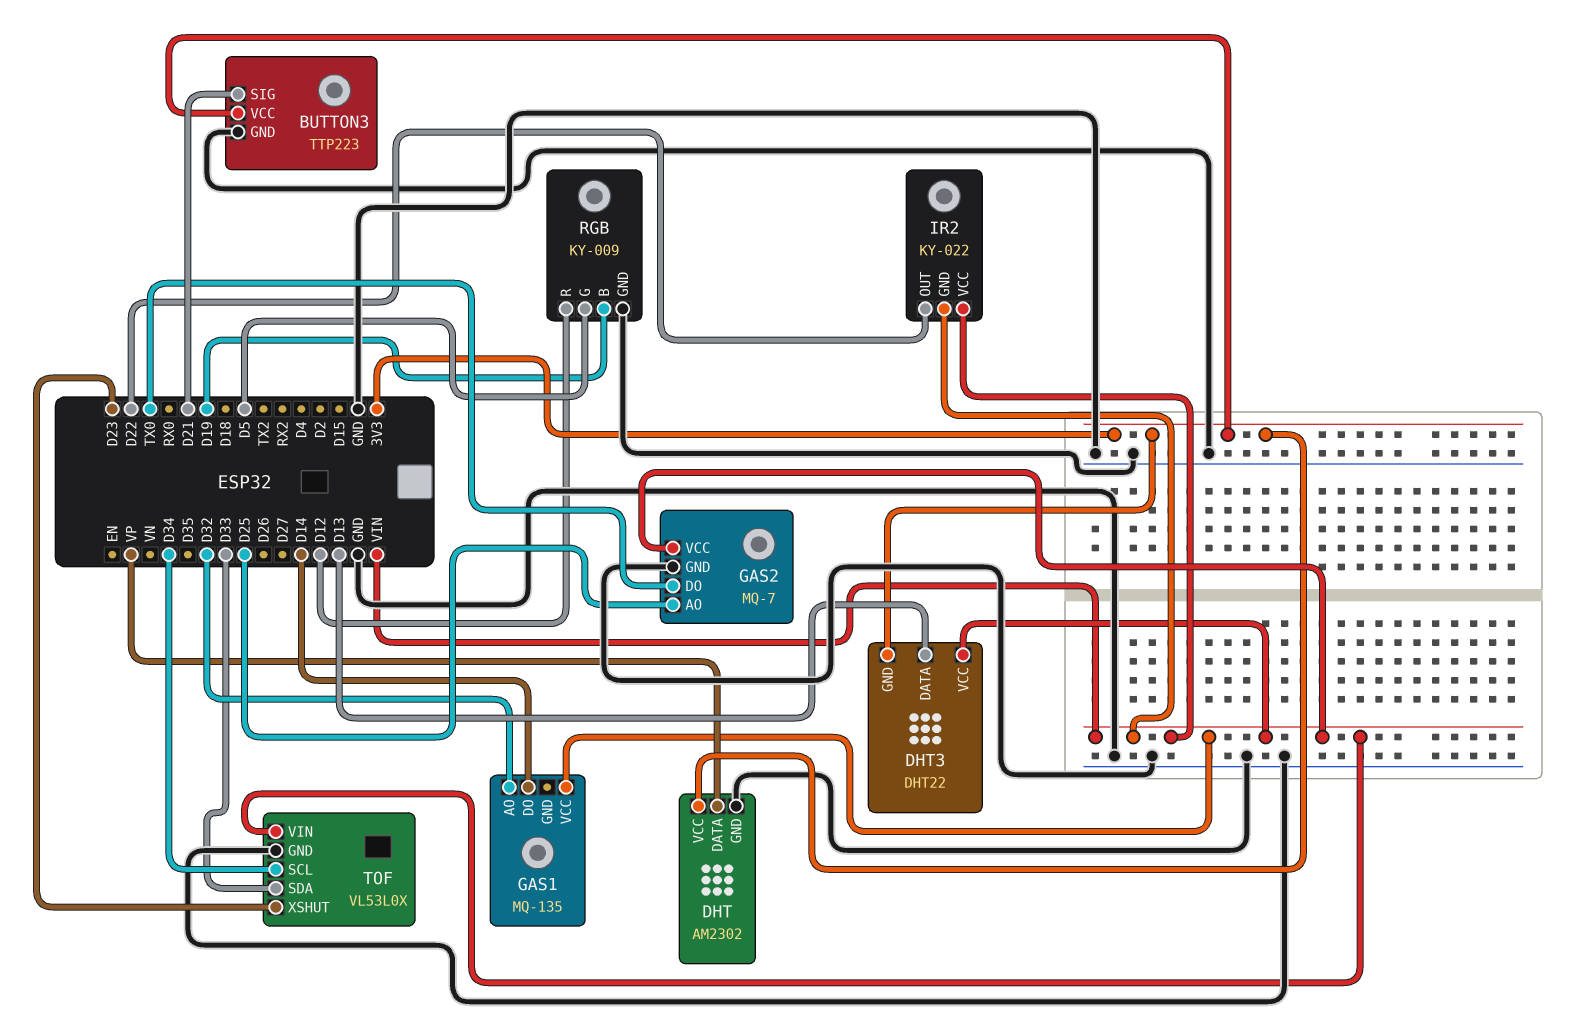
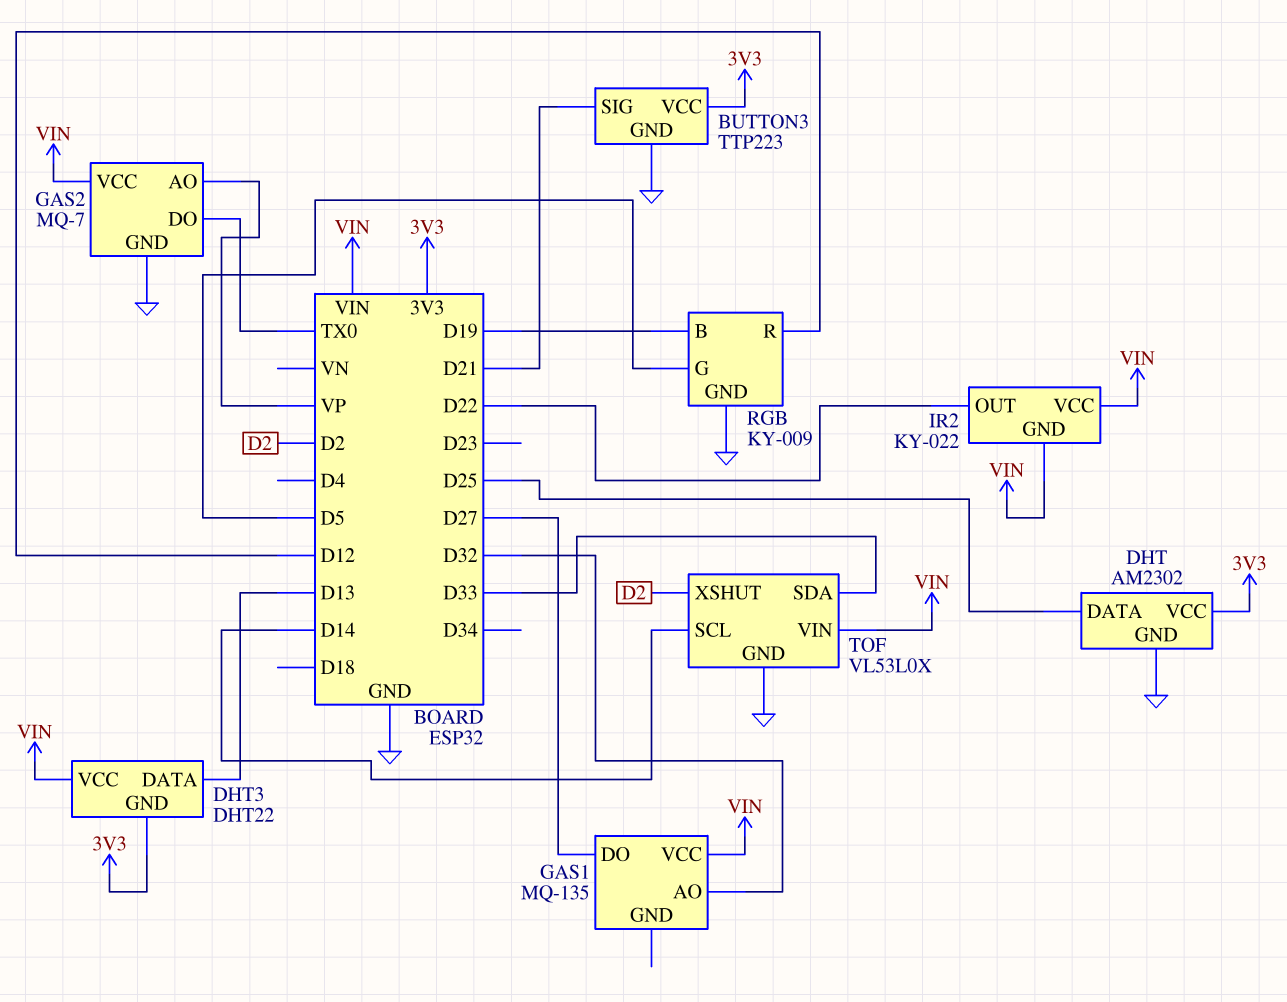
DHT pin DATA: VP -> D25
GAS1 pin DO: D14 -> D27
GAS2 pin AO: D25 -> VP
TOF pin SCL: D34 -> D14
TOF pin XSHUT: D23 -> D2

